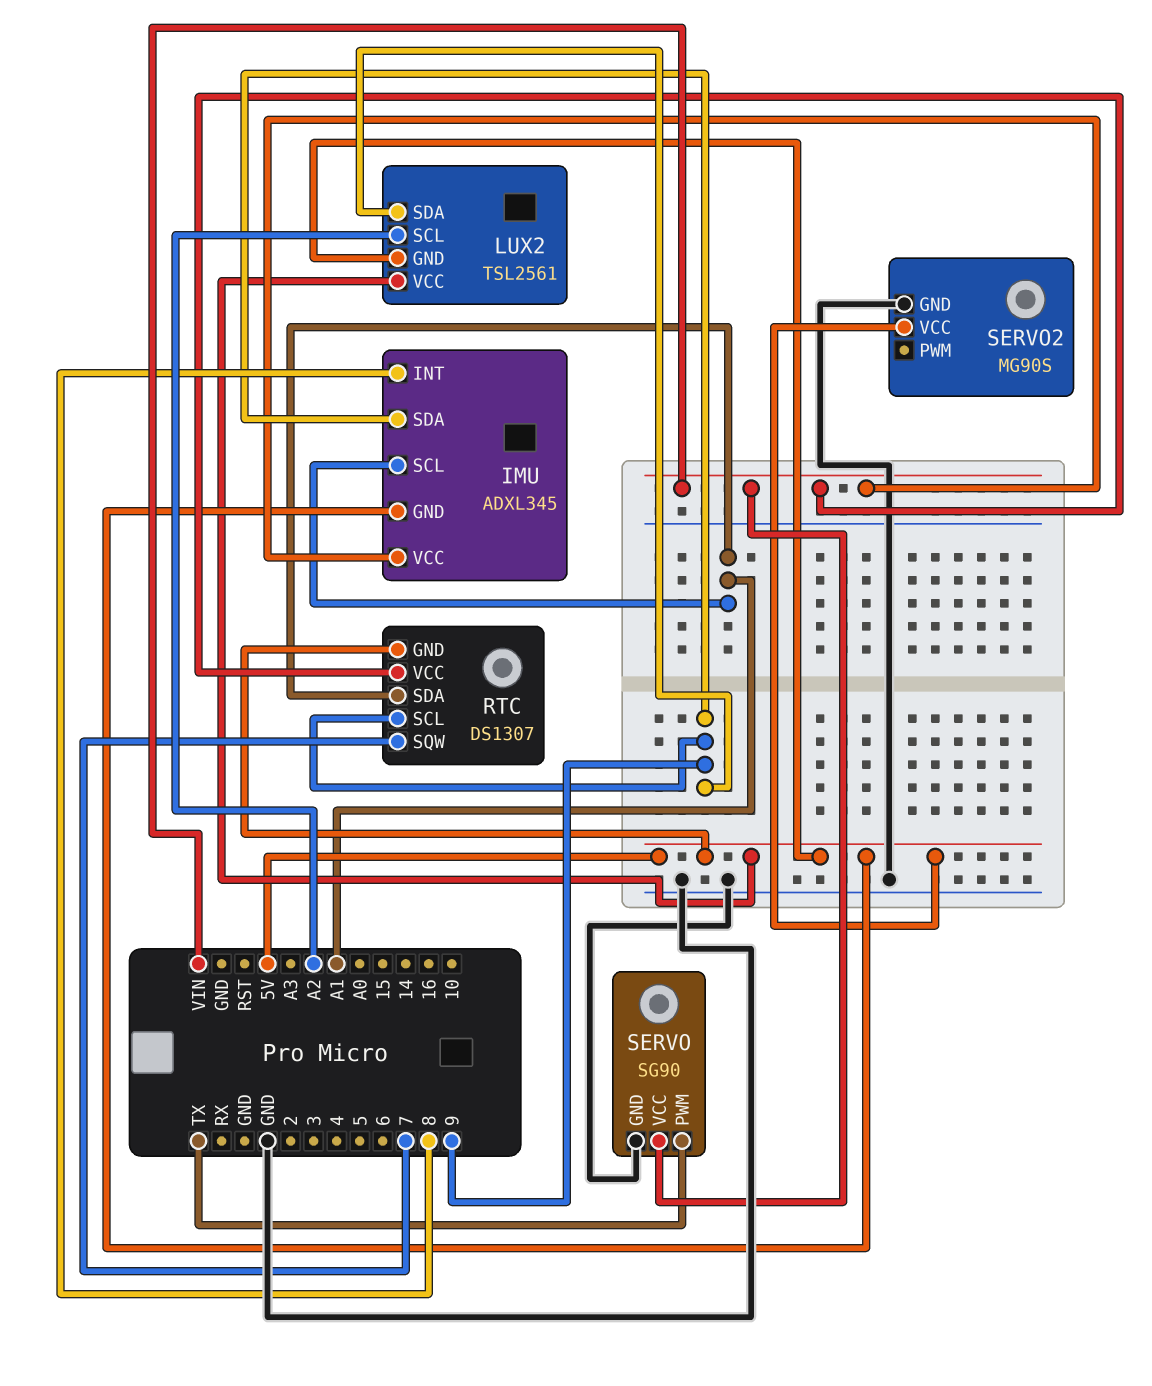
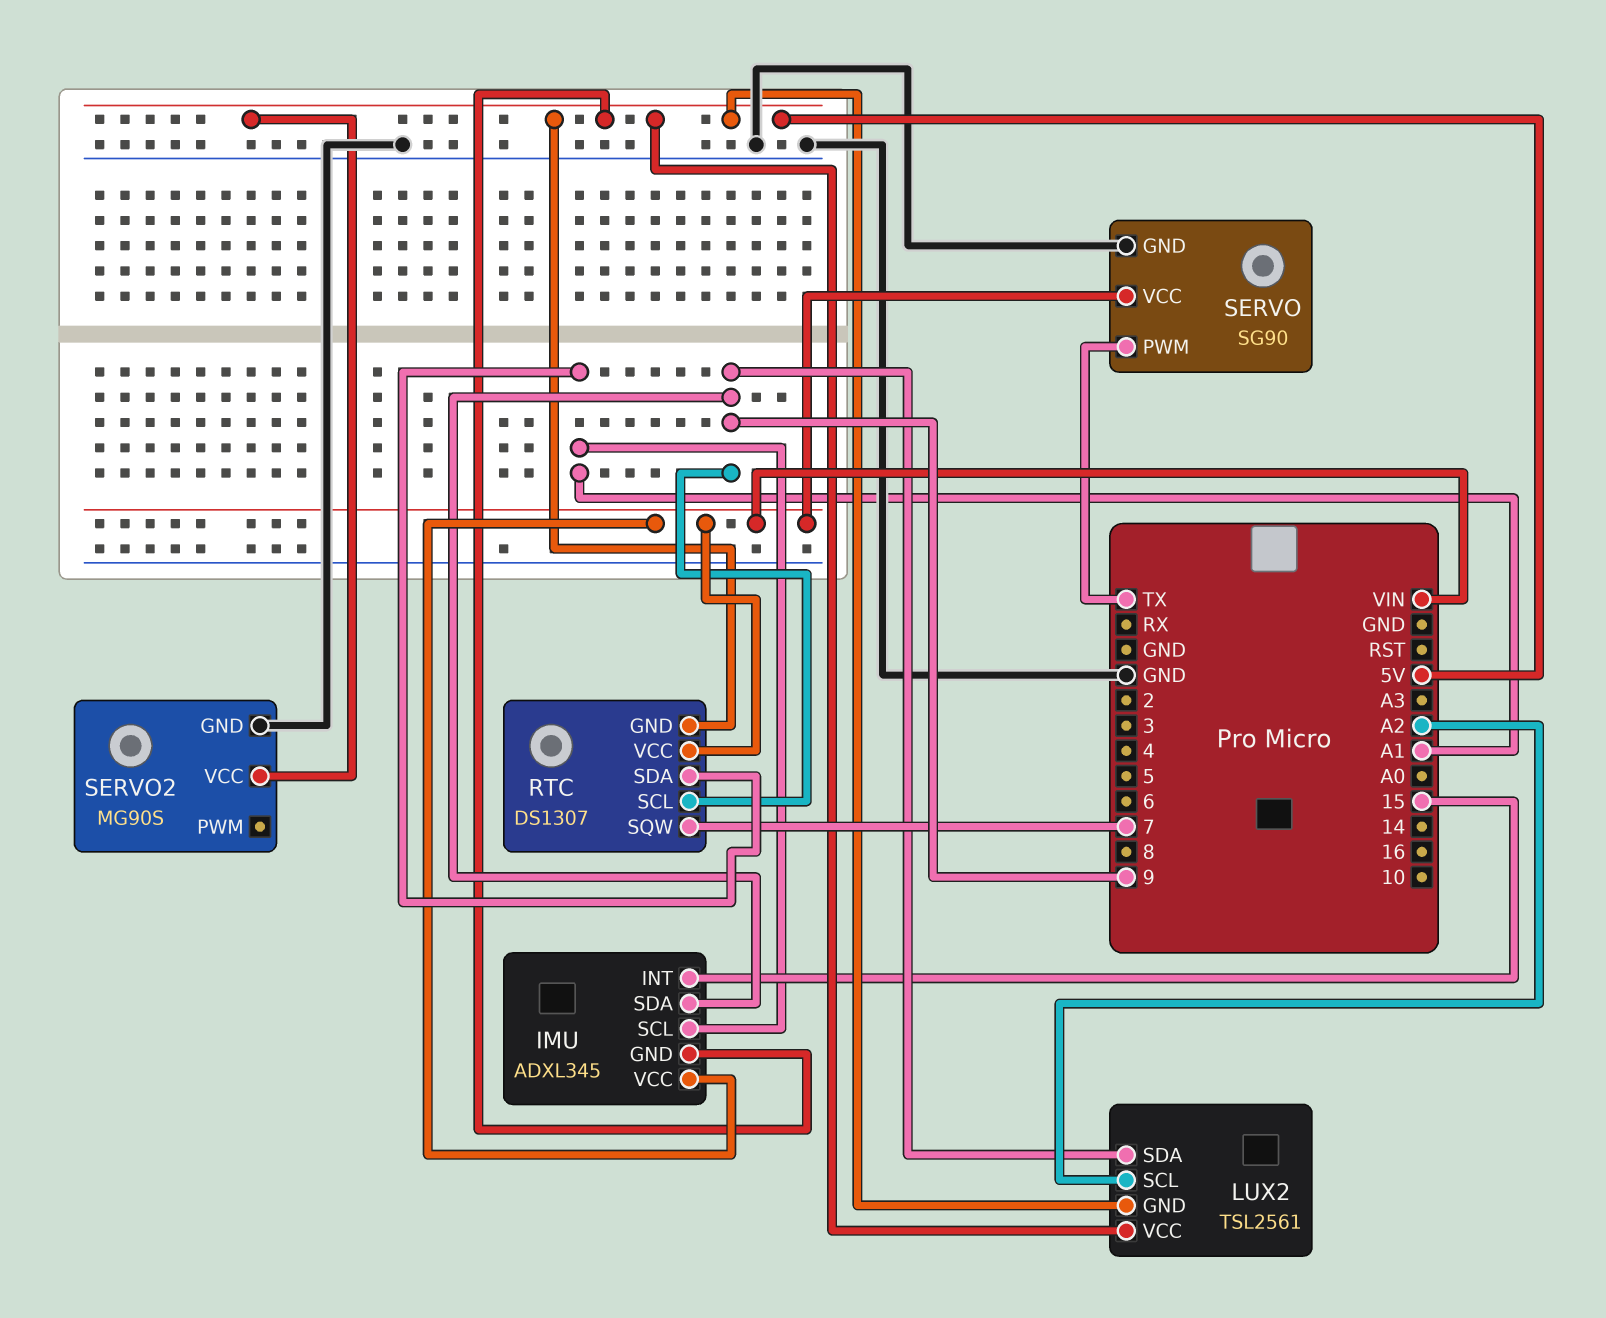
IMU pin INT: 8 -> 15

